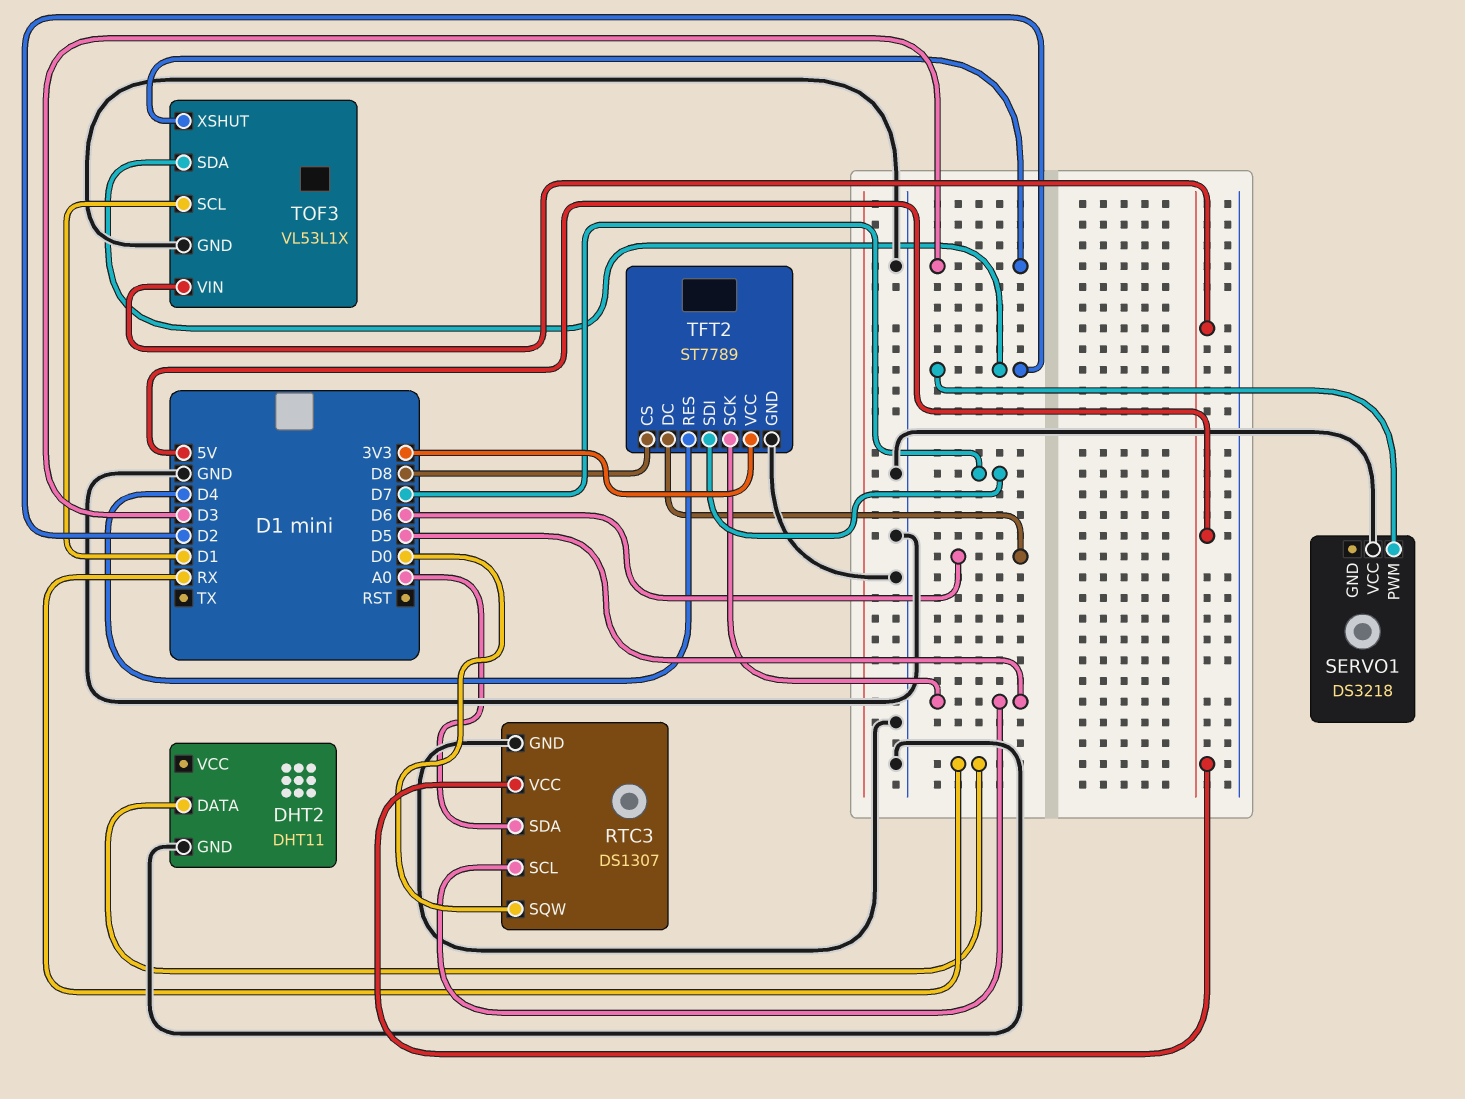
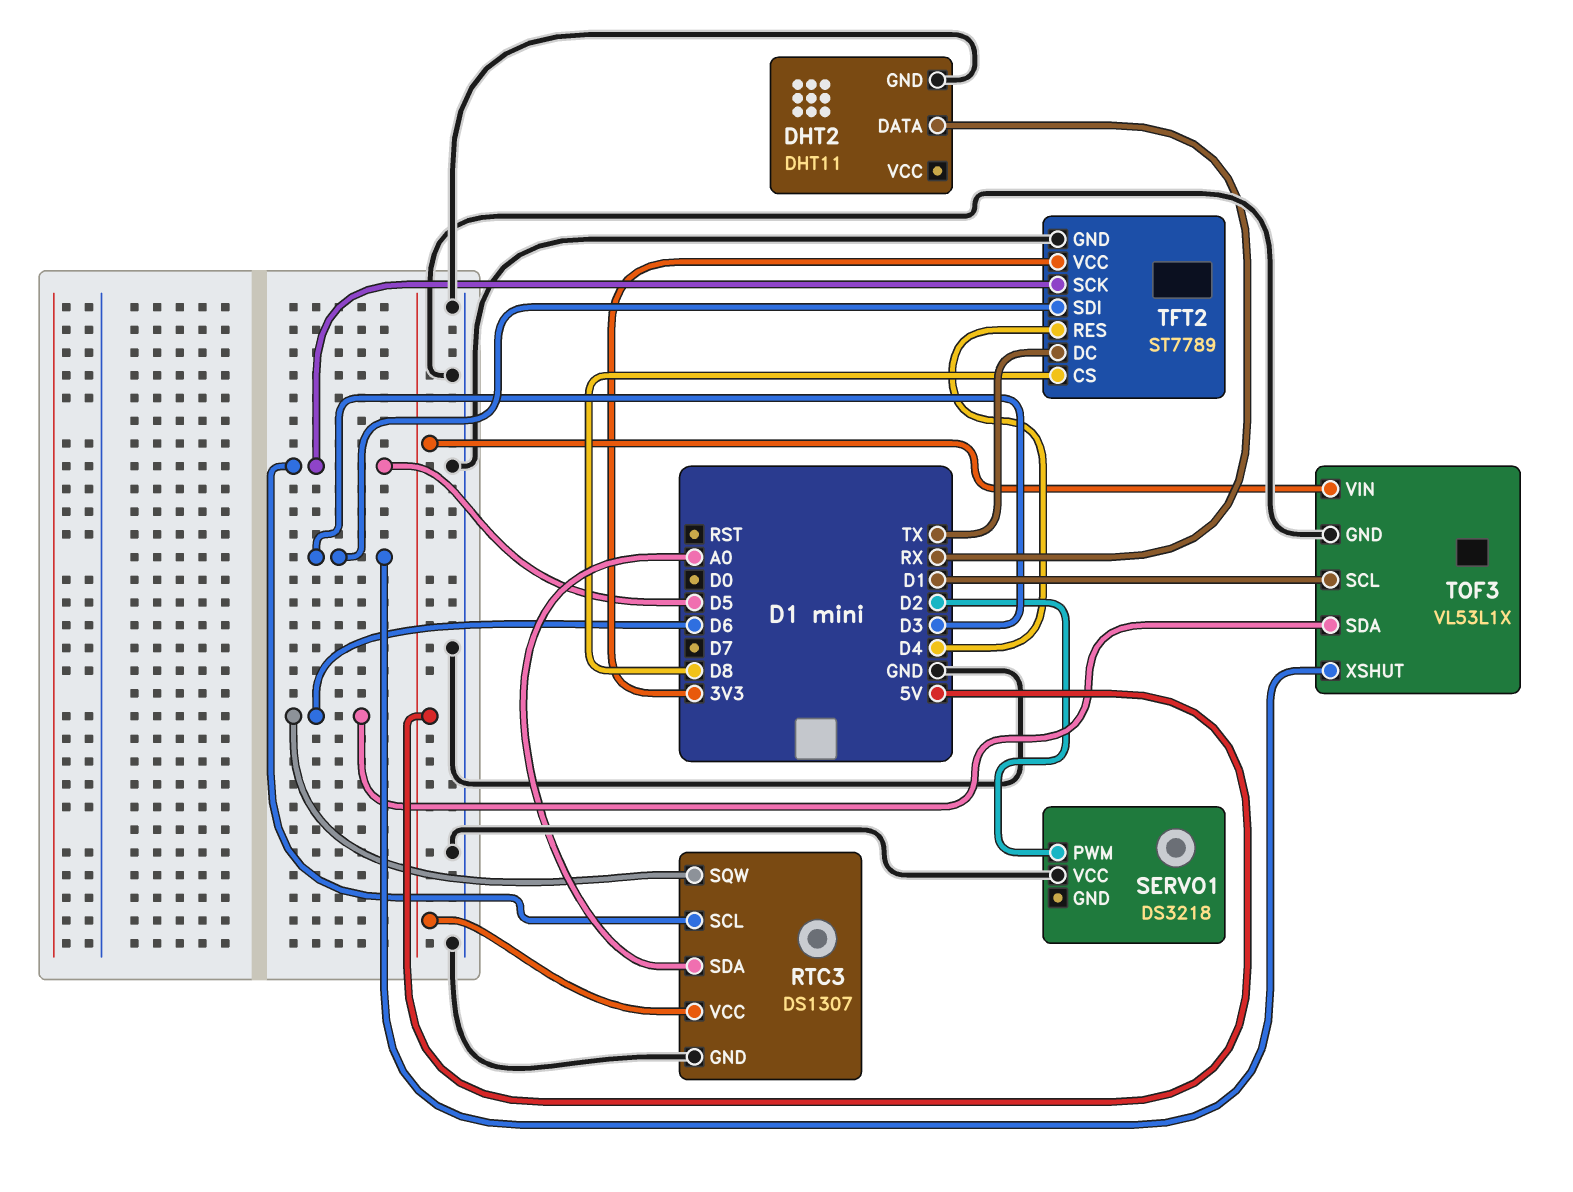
RTC3 pin SQW: D0 -> D6
TFT2 pin DC: D6 -> TX
TFT2 pin SDI: D7 -> D3
TOF3 pin SDA: D2 -> D6

